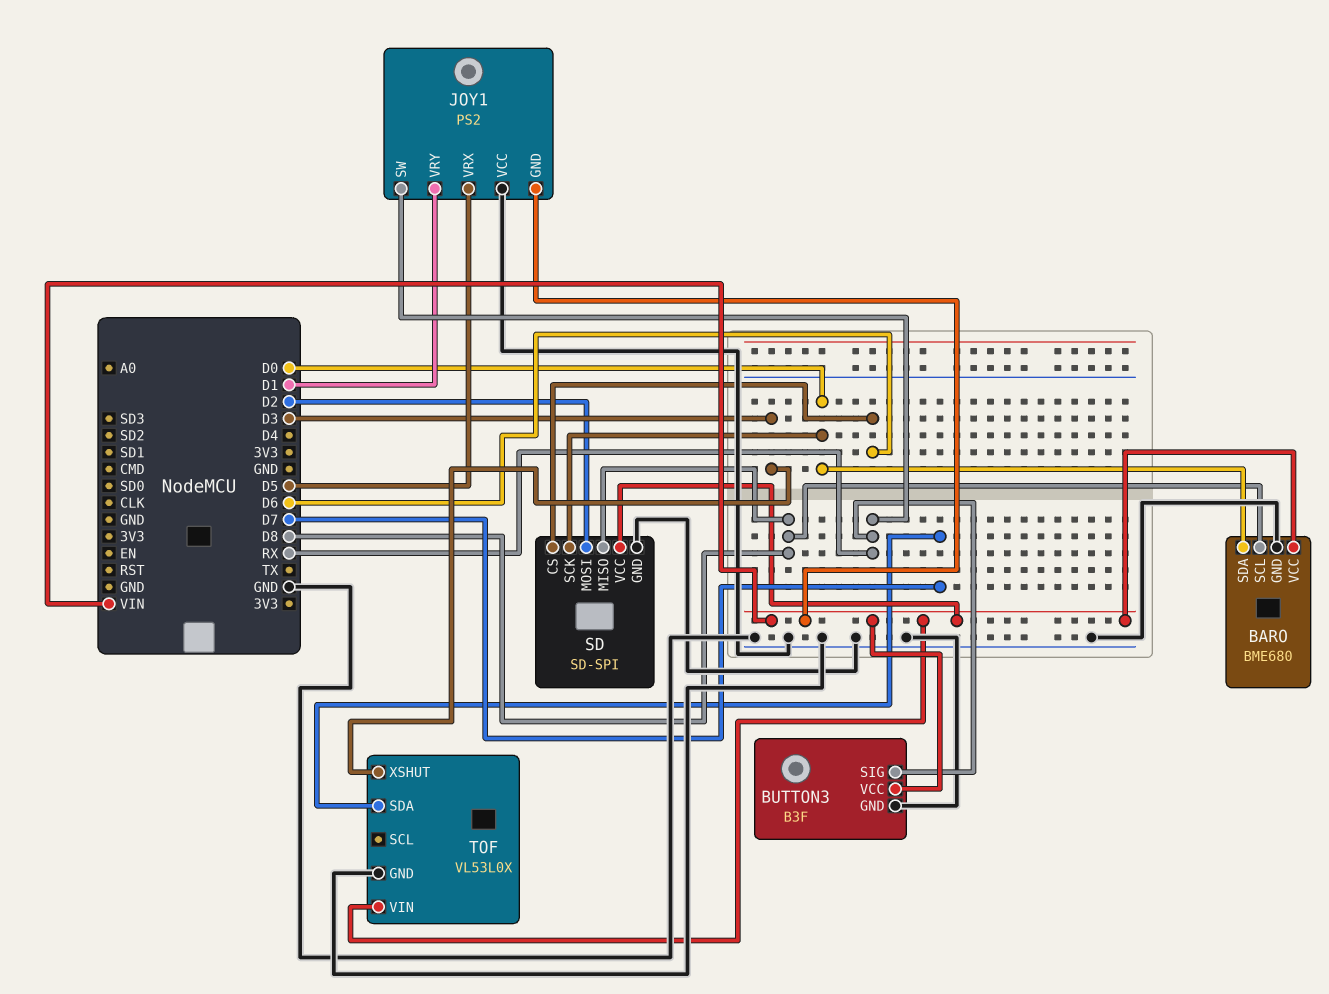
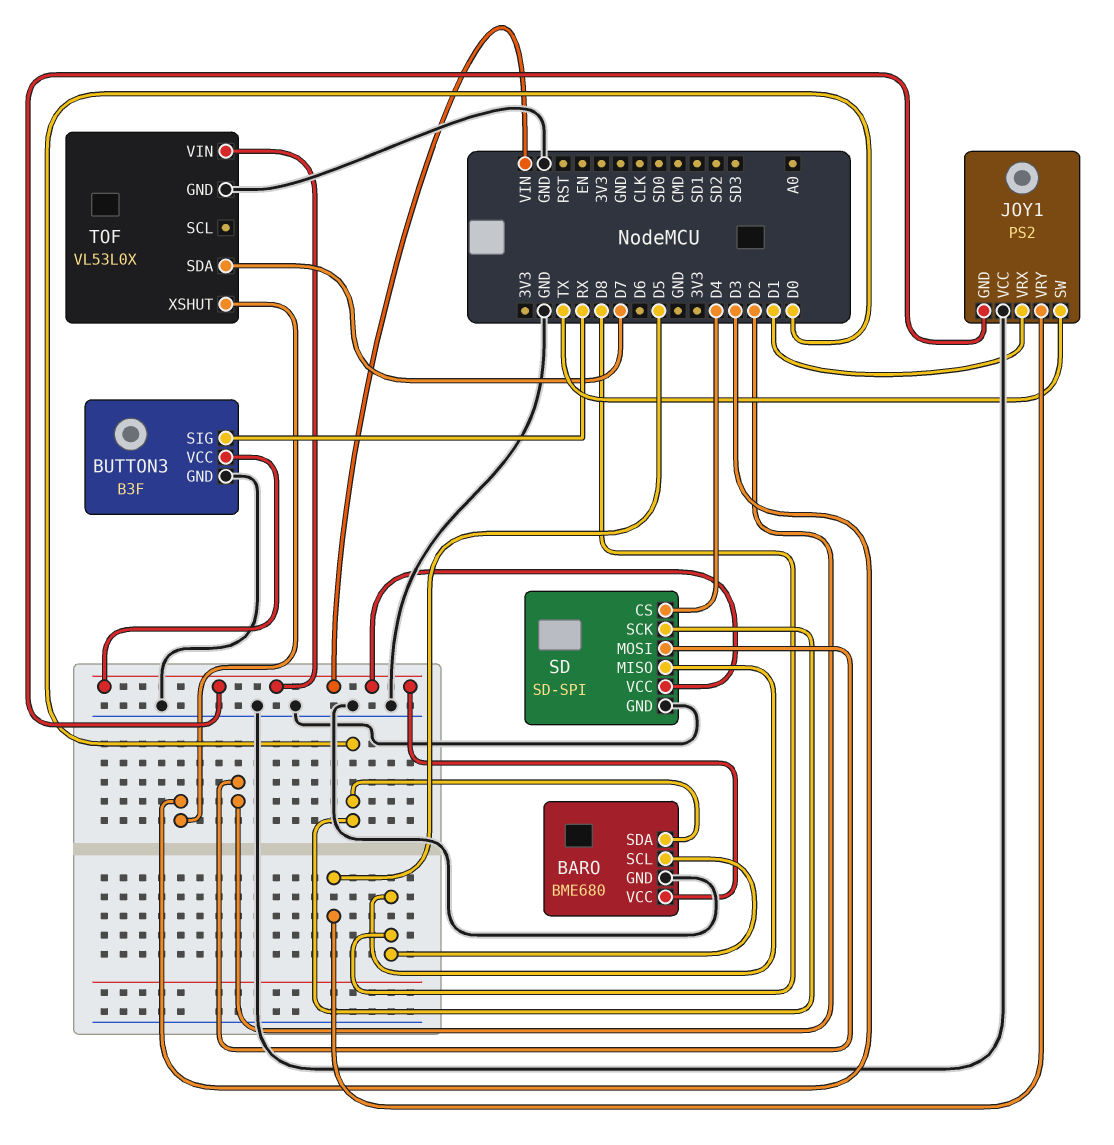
JOY1 pin SW: RX -> TX
JOY1 pin VRX: D5 -> D1
JOY1 pin VRY: D1 -> D5
SD pin CS: D6 -> D4

